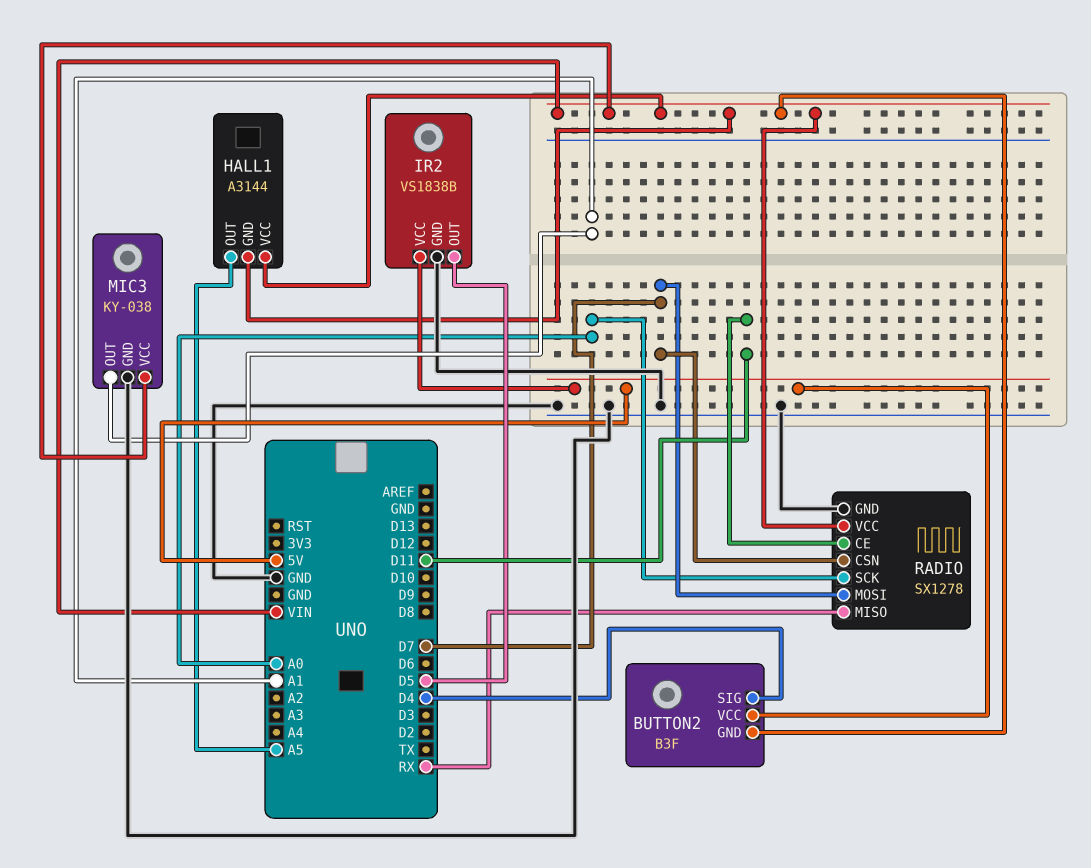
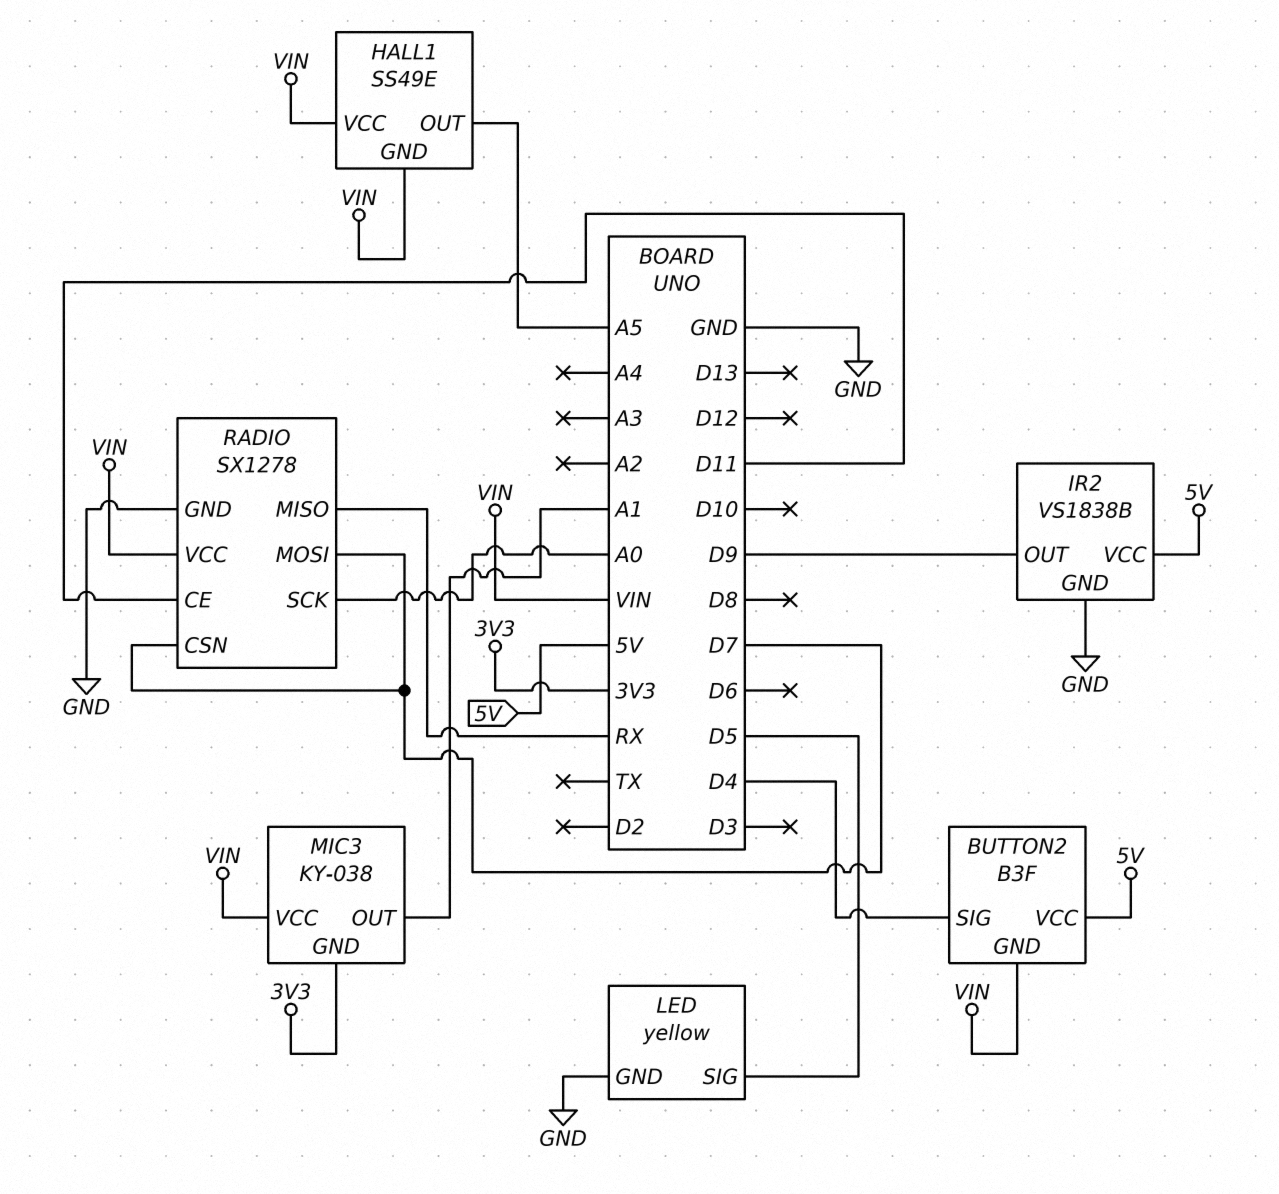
HALL1: A3144 -> SS49E
IR2 pin OUT: D5 -> D9
LED: none -> yellow
LED pin GND: none -> GND
LED pin SIG: none -> D5
MIC3 pin GND: GND -> 3V3

